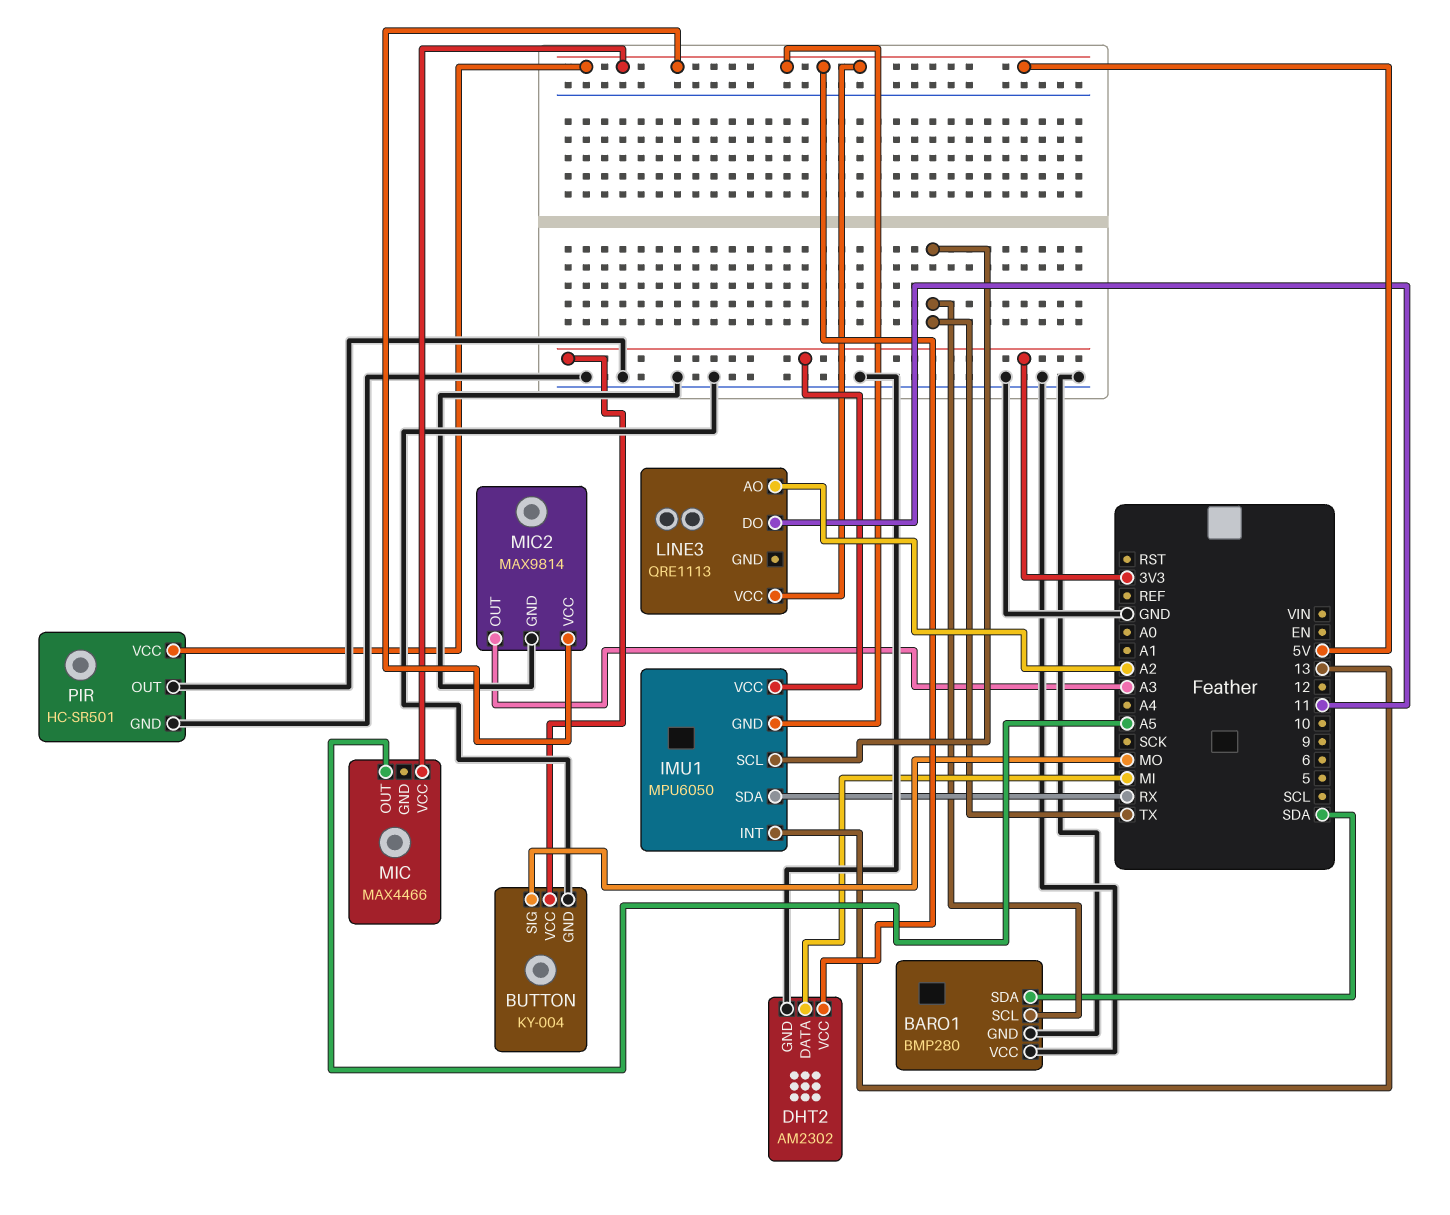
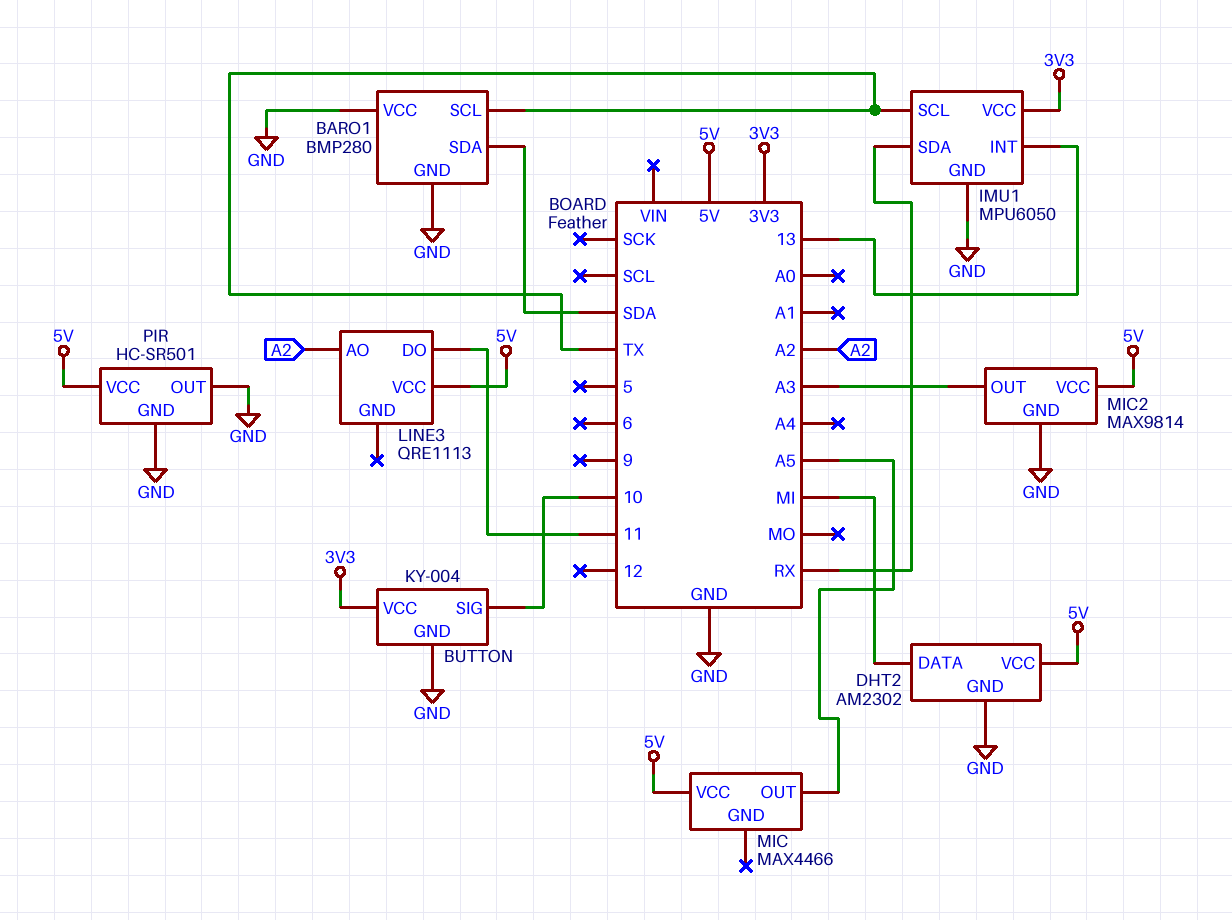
BUTTON pin SIG: MO -> 10
IMU1 pin GND: 5V -> GND

